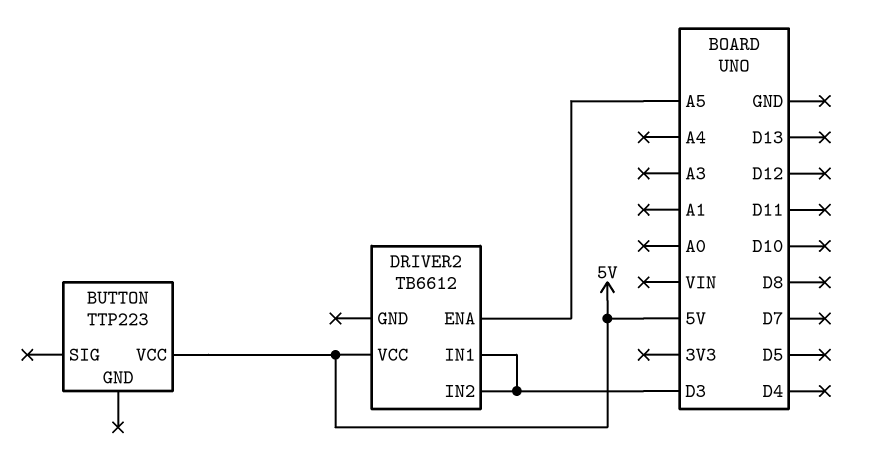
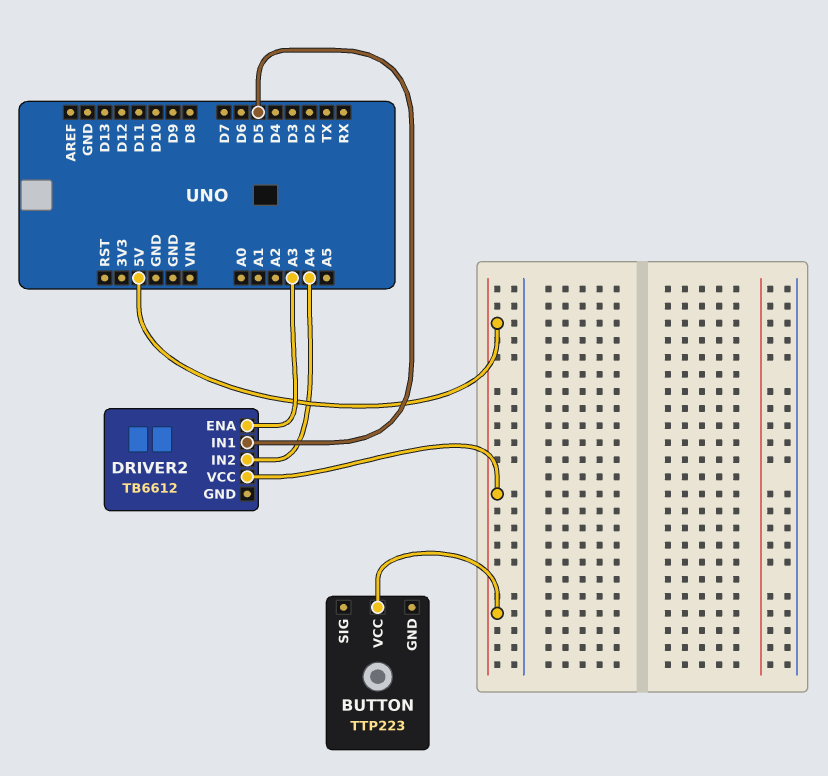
DRIVER2 pin ENA: A5 -> A3
DRIVER2 pin IN1: D3 -> D5
DRIVER2 pin IN2: D3 -> A4

